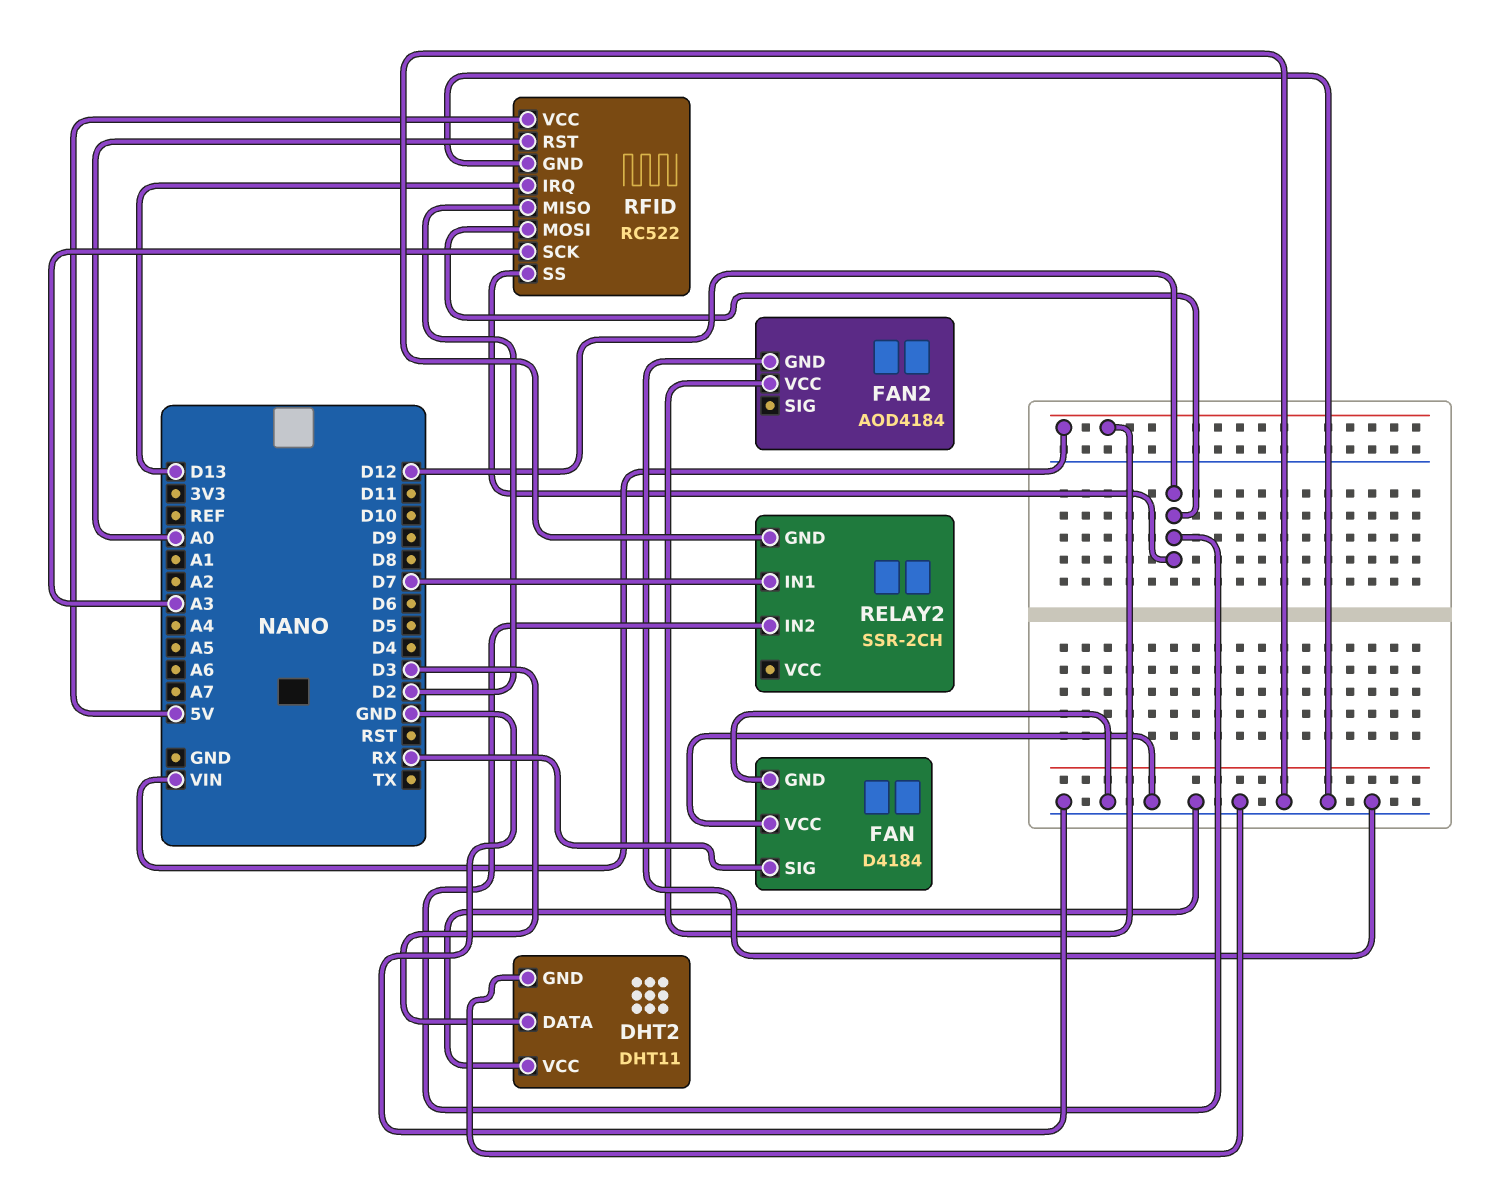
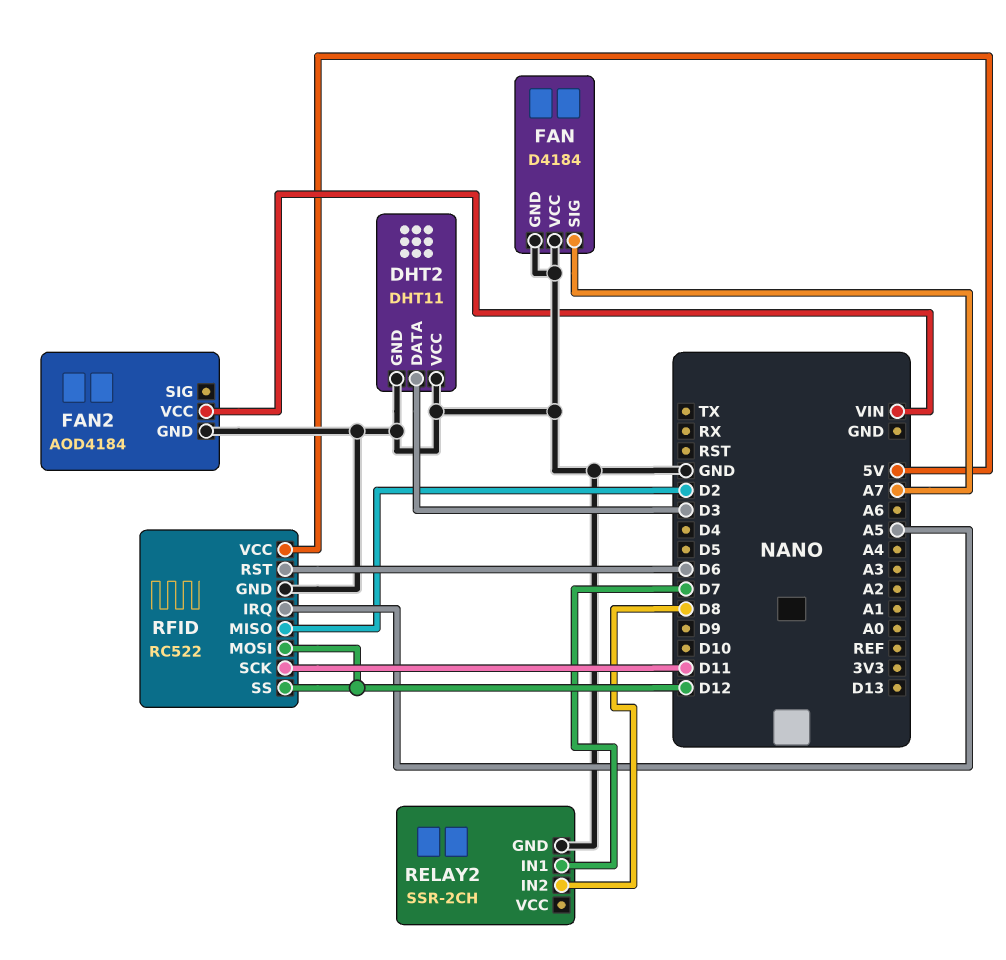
FAN pin SIG: RX -> A7
RELAY2 pin IN2: D12 -> D8
RFID pin IRQ: D13 -> A5
RFID pin RST: A0 -> D6
RFID pin SCK: A3 -> D11

